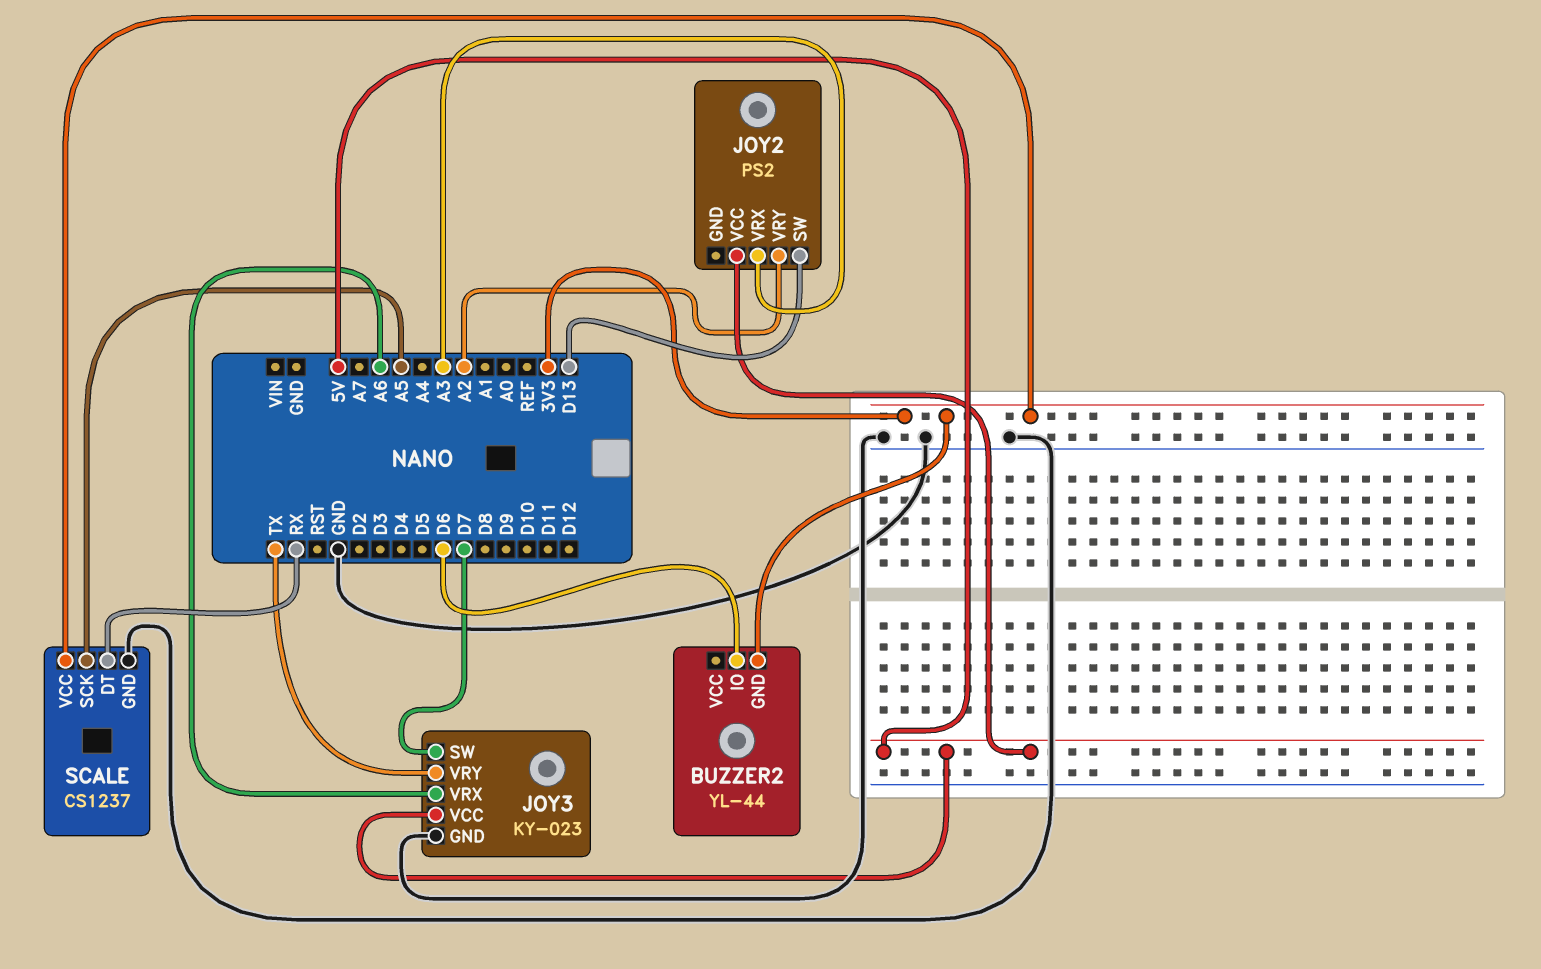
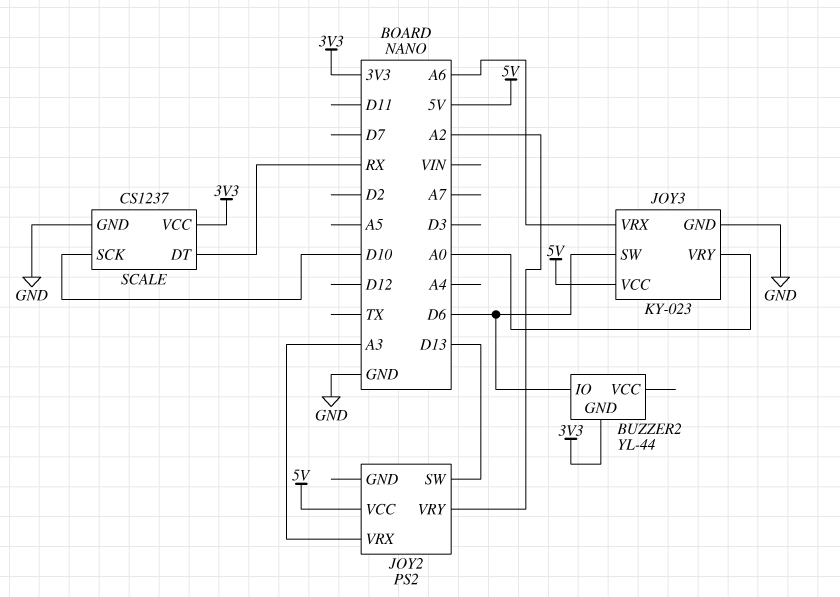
JOY3 pin SW: D7 -> D6
JOY3 pin VRY: TX -> A0
SCALE pin SCK: A5 -> D10

